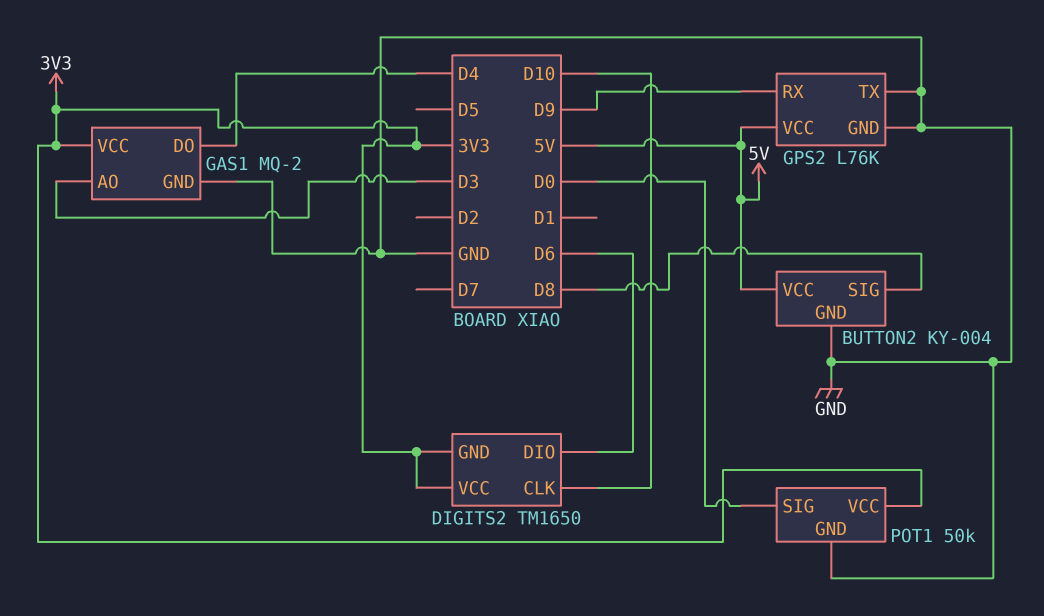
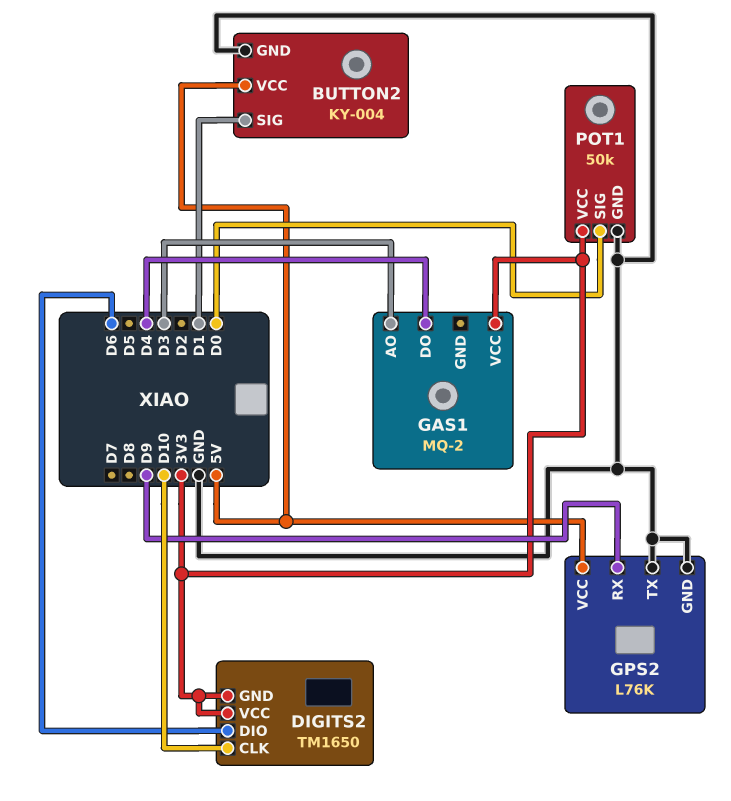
BUTTON2 pin SIG: D8 -> D1
GAS1 pin GND: GND -> none

